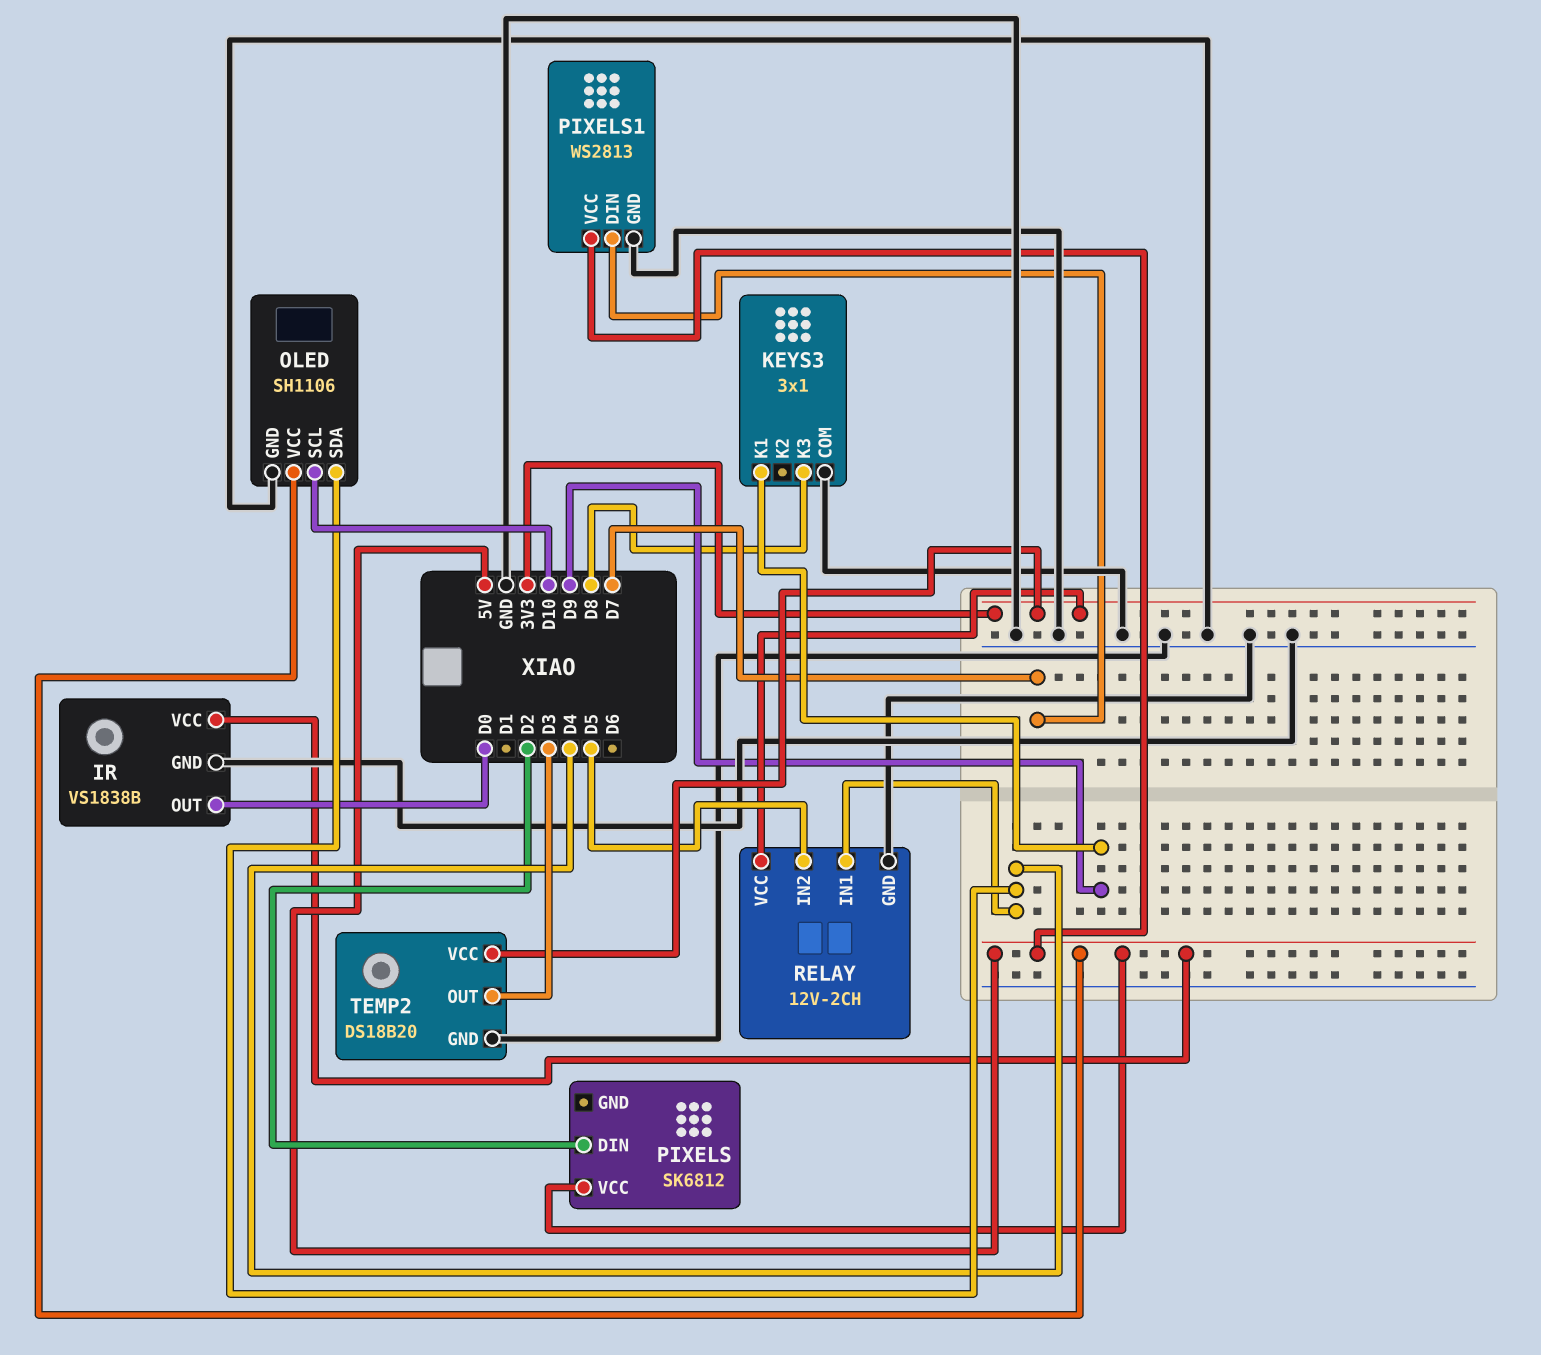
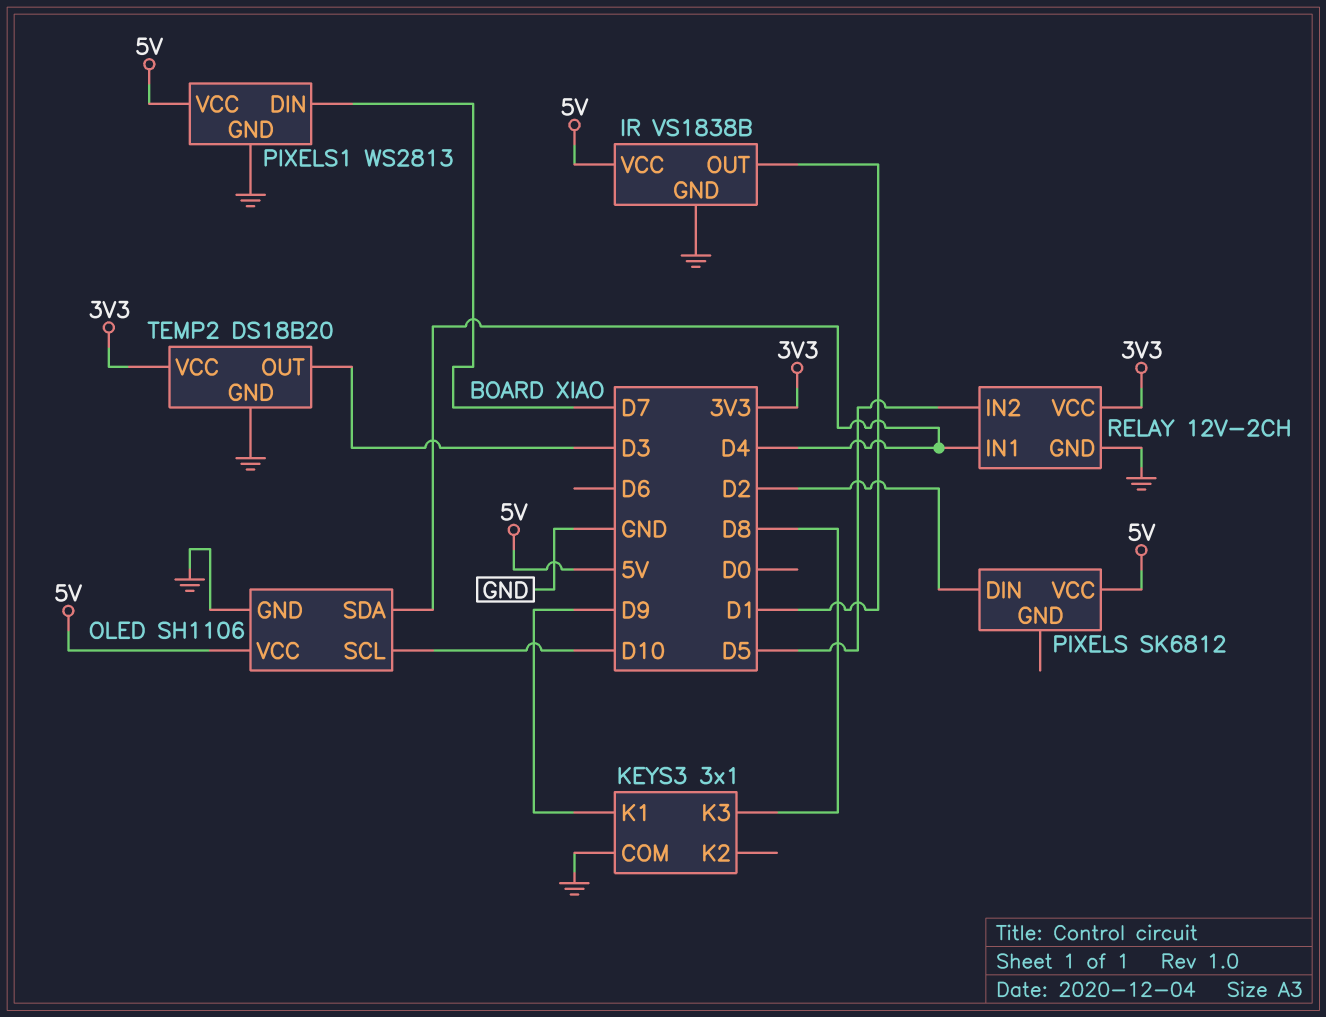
IR pin OUT: D0 -> D1

